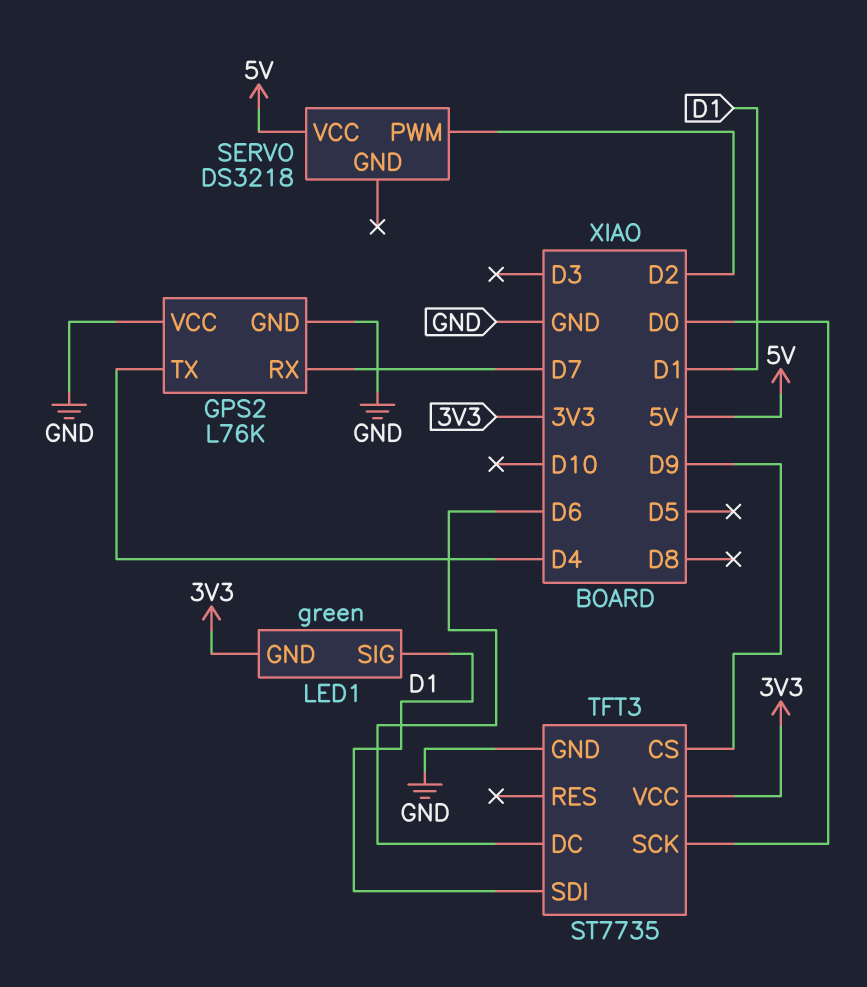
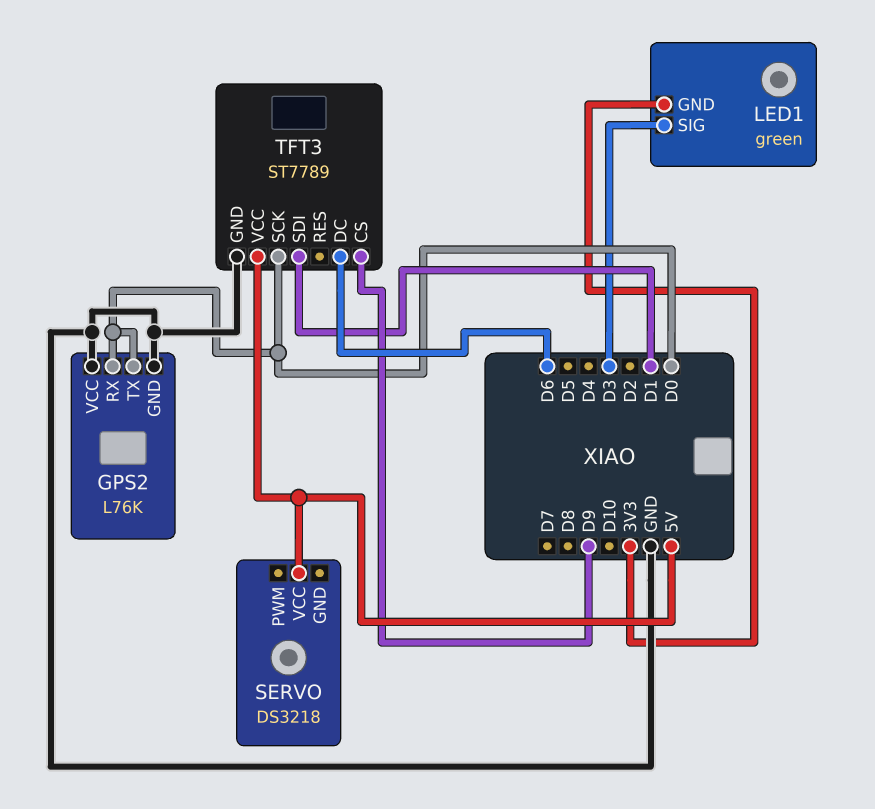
GPS2 pin RX: D7 -> D0
GPS2 pin TX: D4 -> D0
LED1 pin SIG: D1 -> D3
SERVO pin PWM: D2 -> none
TFT3: ST7735 -> ST7789
TFT3 pin VCC: 3V3 -> 5V

